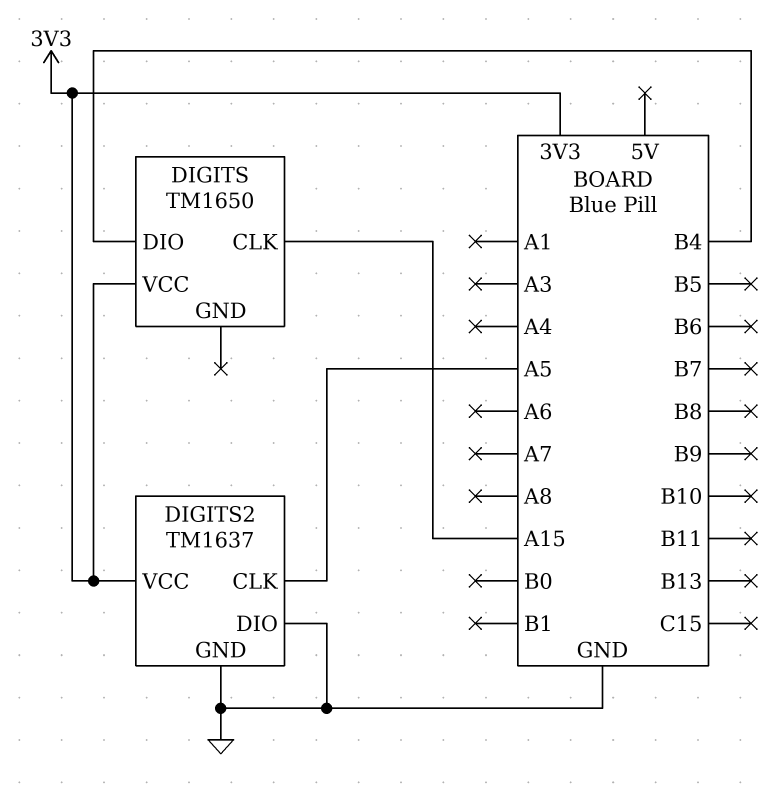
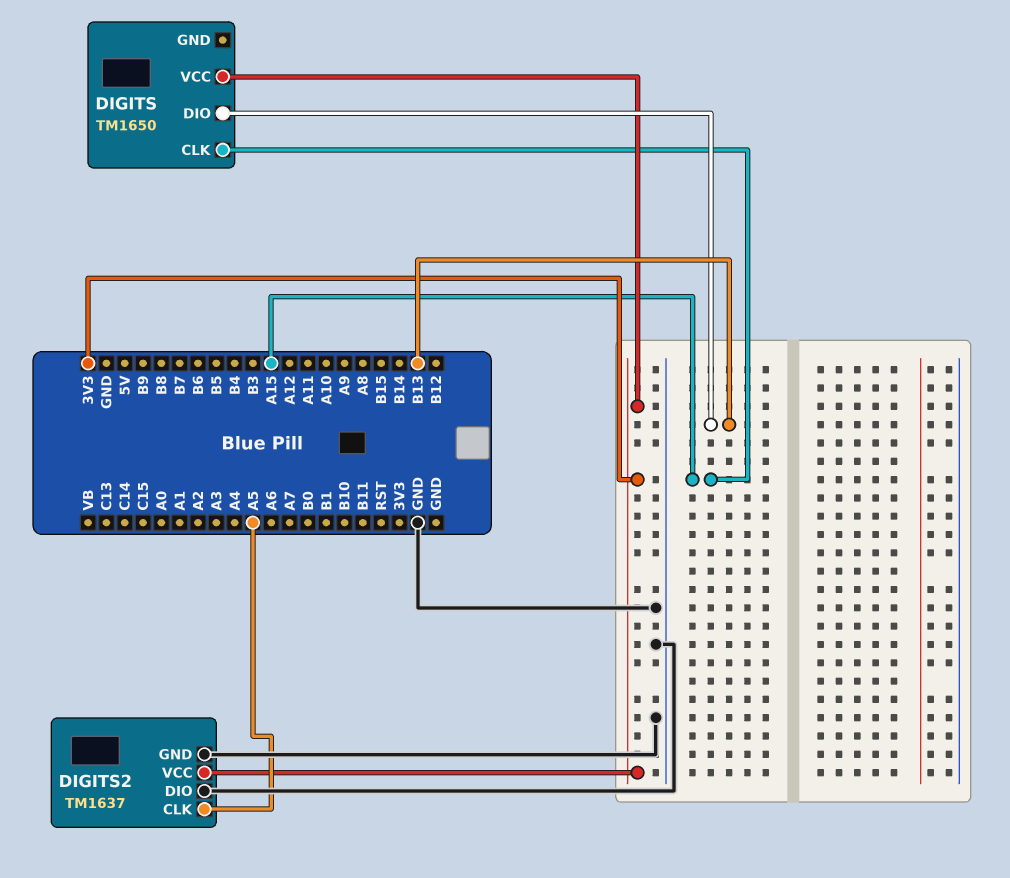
DIGITS pin DIO: B4 -> B13

